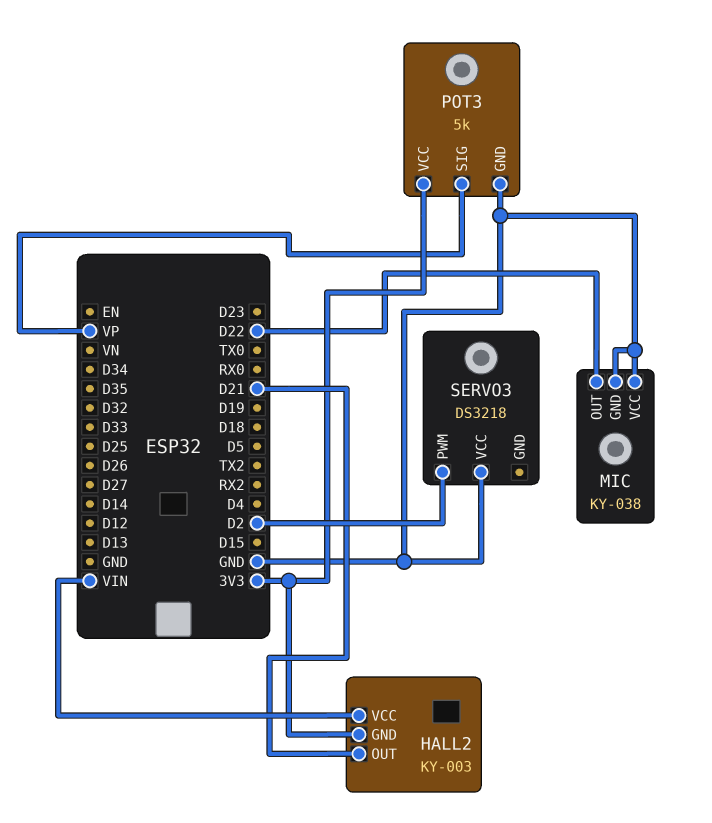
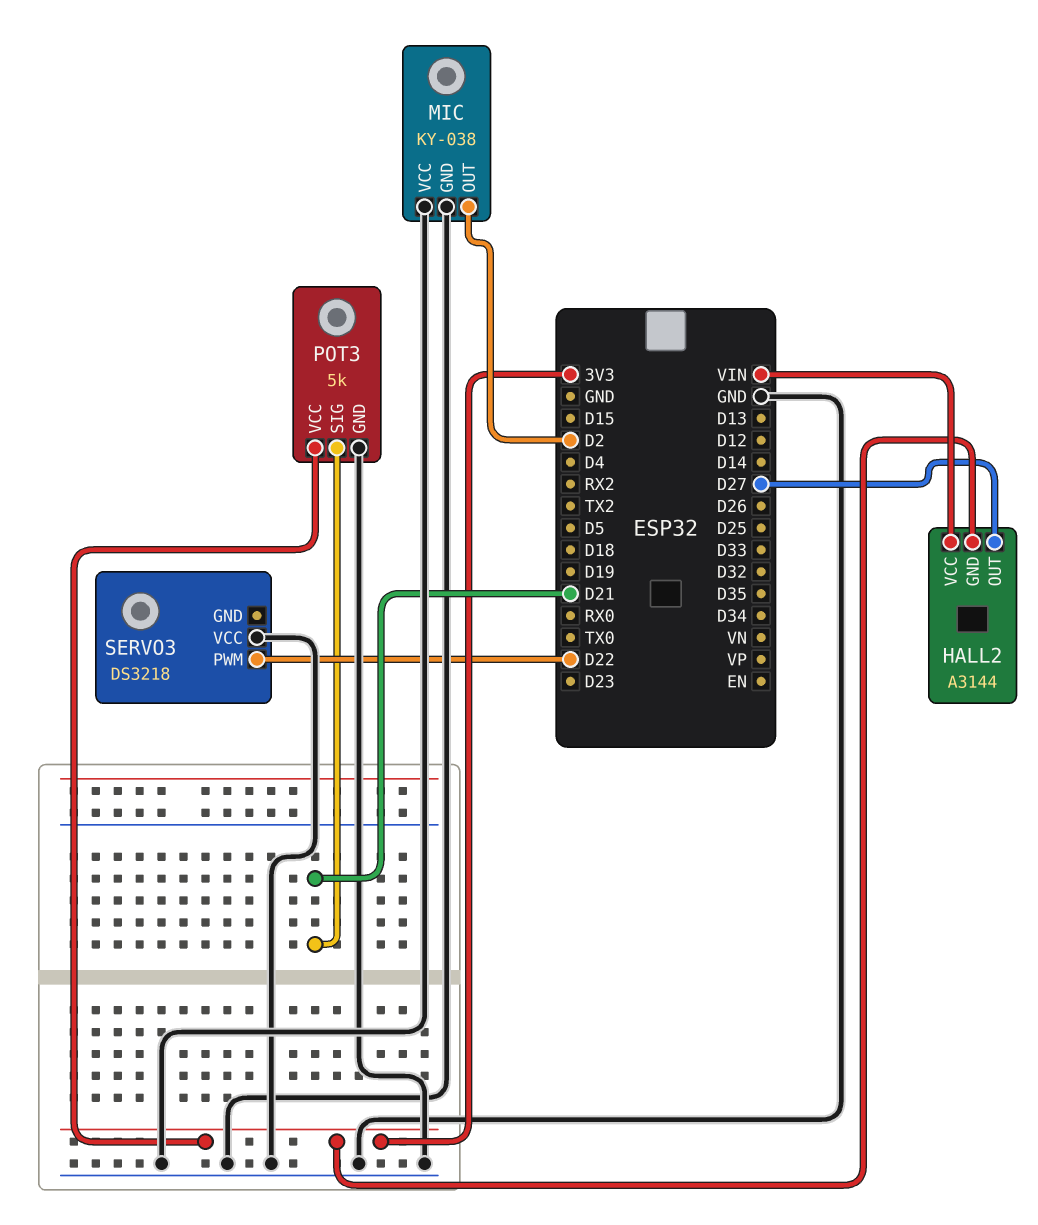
HALL2: KY-003 -> A3144
HALL2 pin OUT: D21 -> D27
MIC pin OUT: D22 -> D2
POT3 pin SIG: VP -> D21
SERVO3 pin PWM: D2 -> D22

